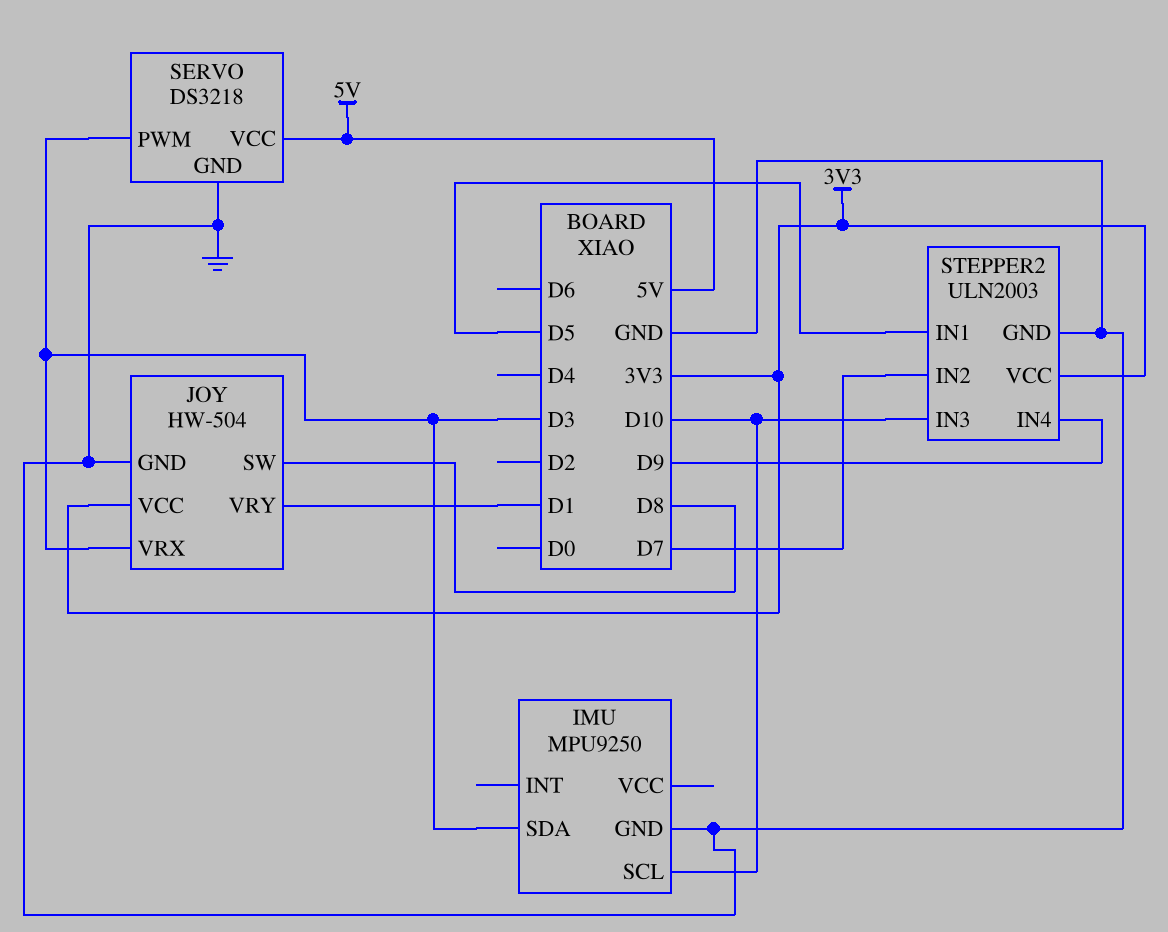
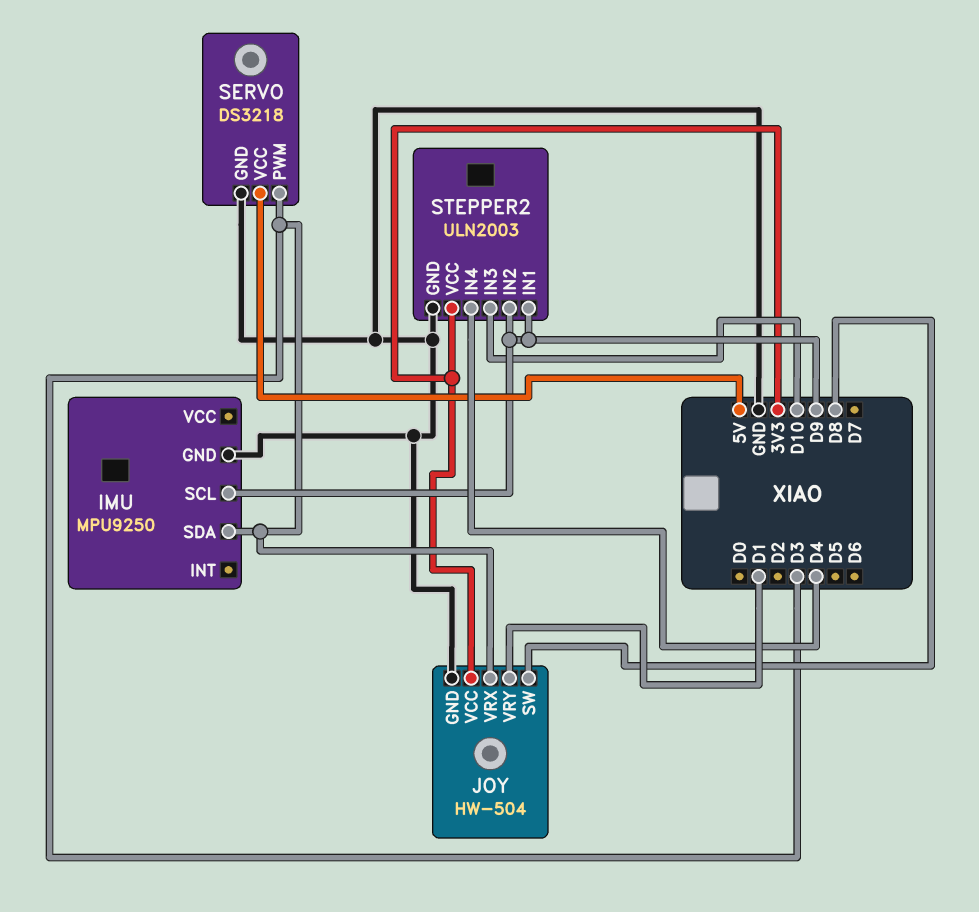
IMU pin SCL: D10 -> D9
STEPPER2 pin IN1: D5 -> D9
STEPPER2 pin IN2: D7 -> D9
STEPPER2 pin IN4: D9 -> D4

